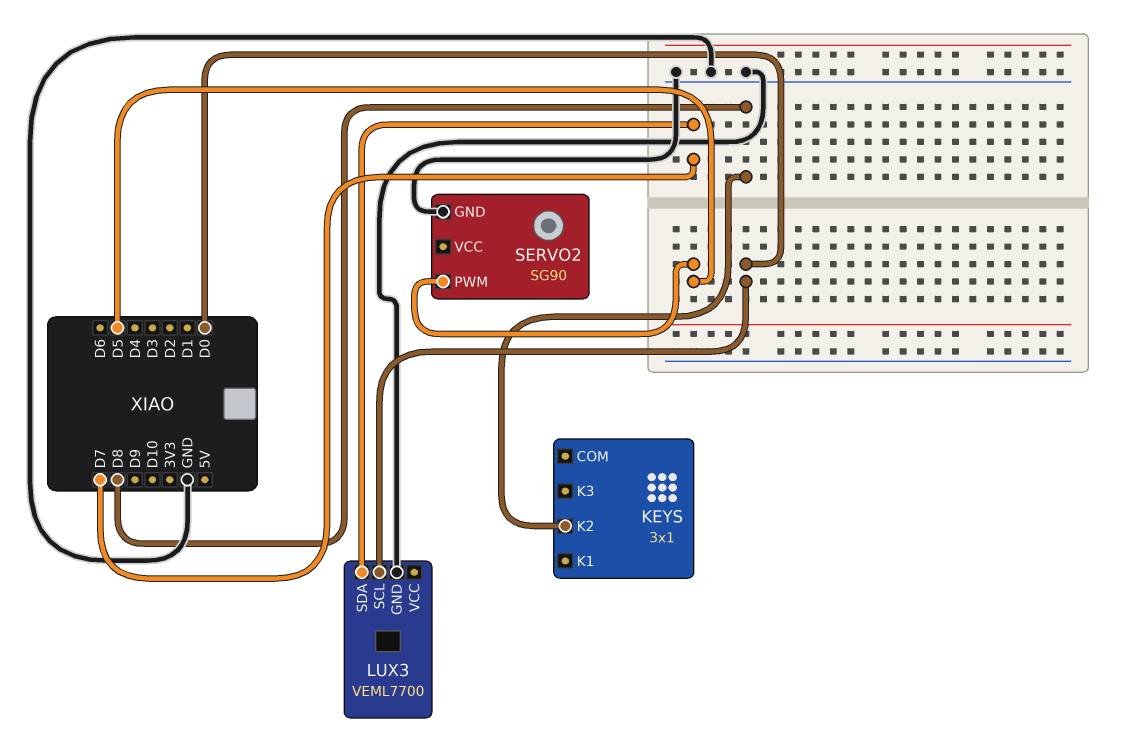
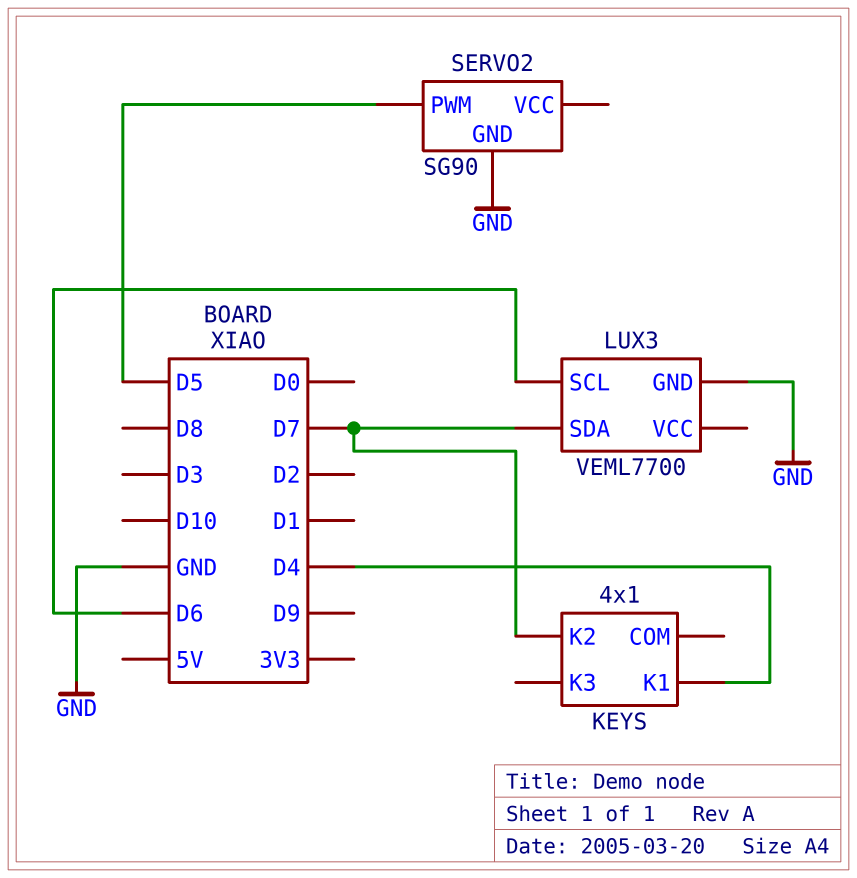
KEYS: 3x1 -> 4x1
KEYS pin K1: none -> D4
KEYS pin K2: D8 -> D7
LUX3 pin SCL: D0 -> D6

